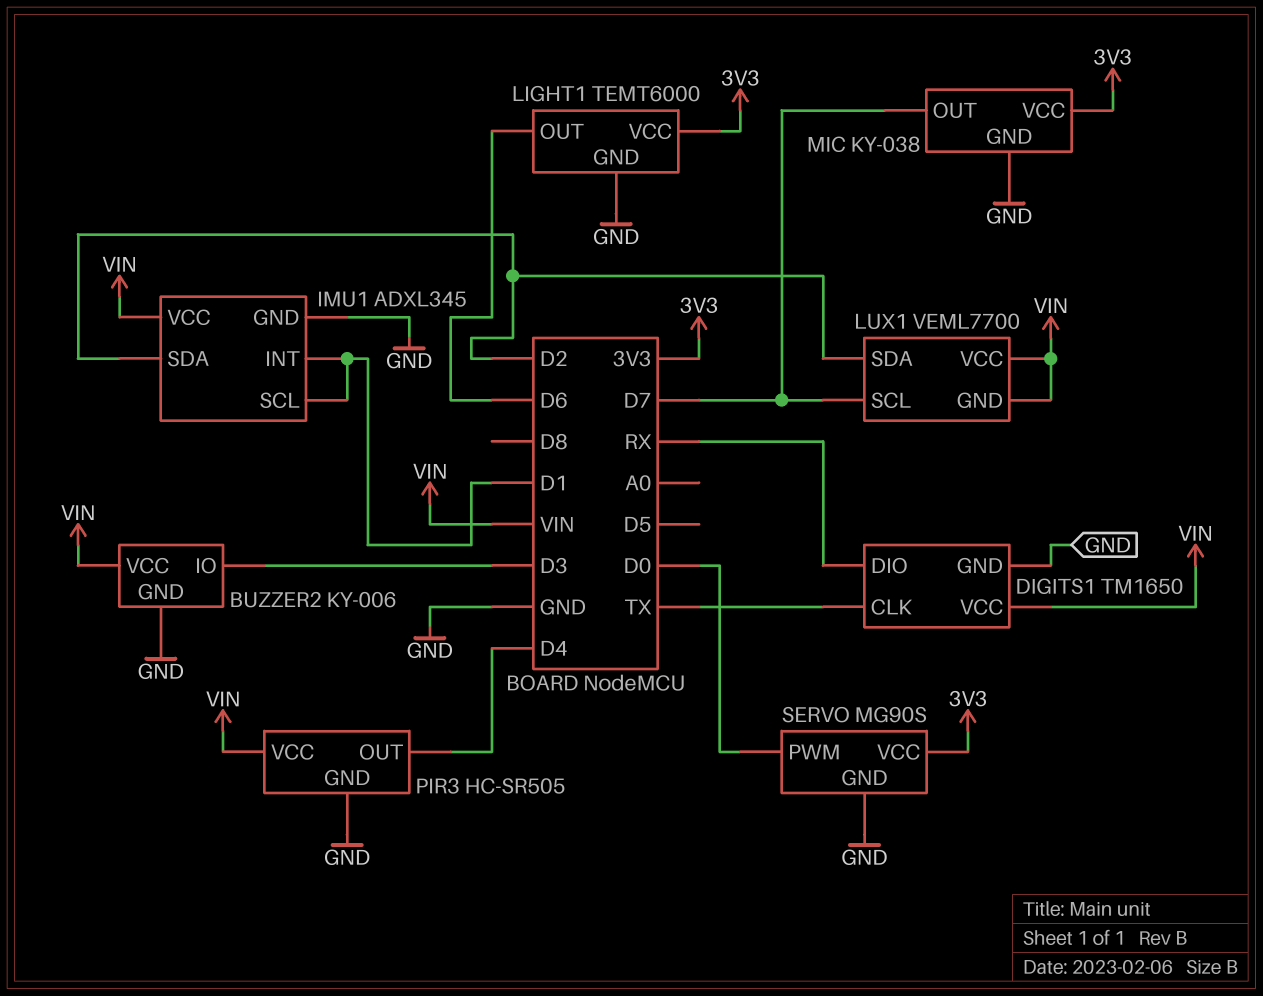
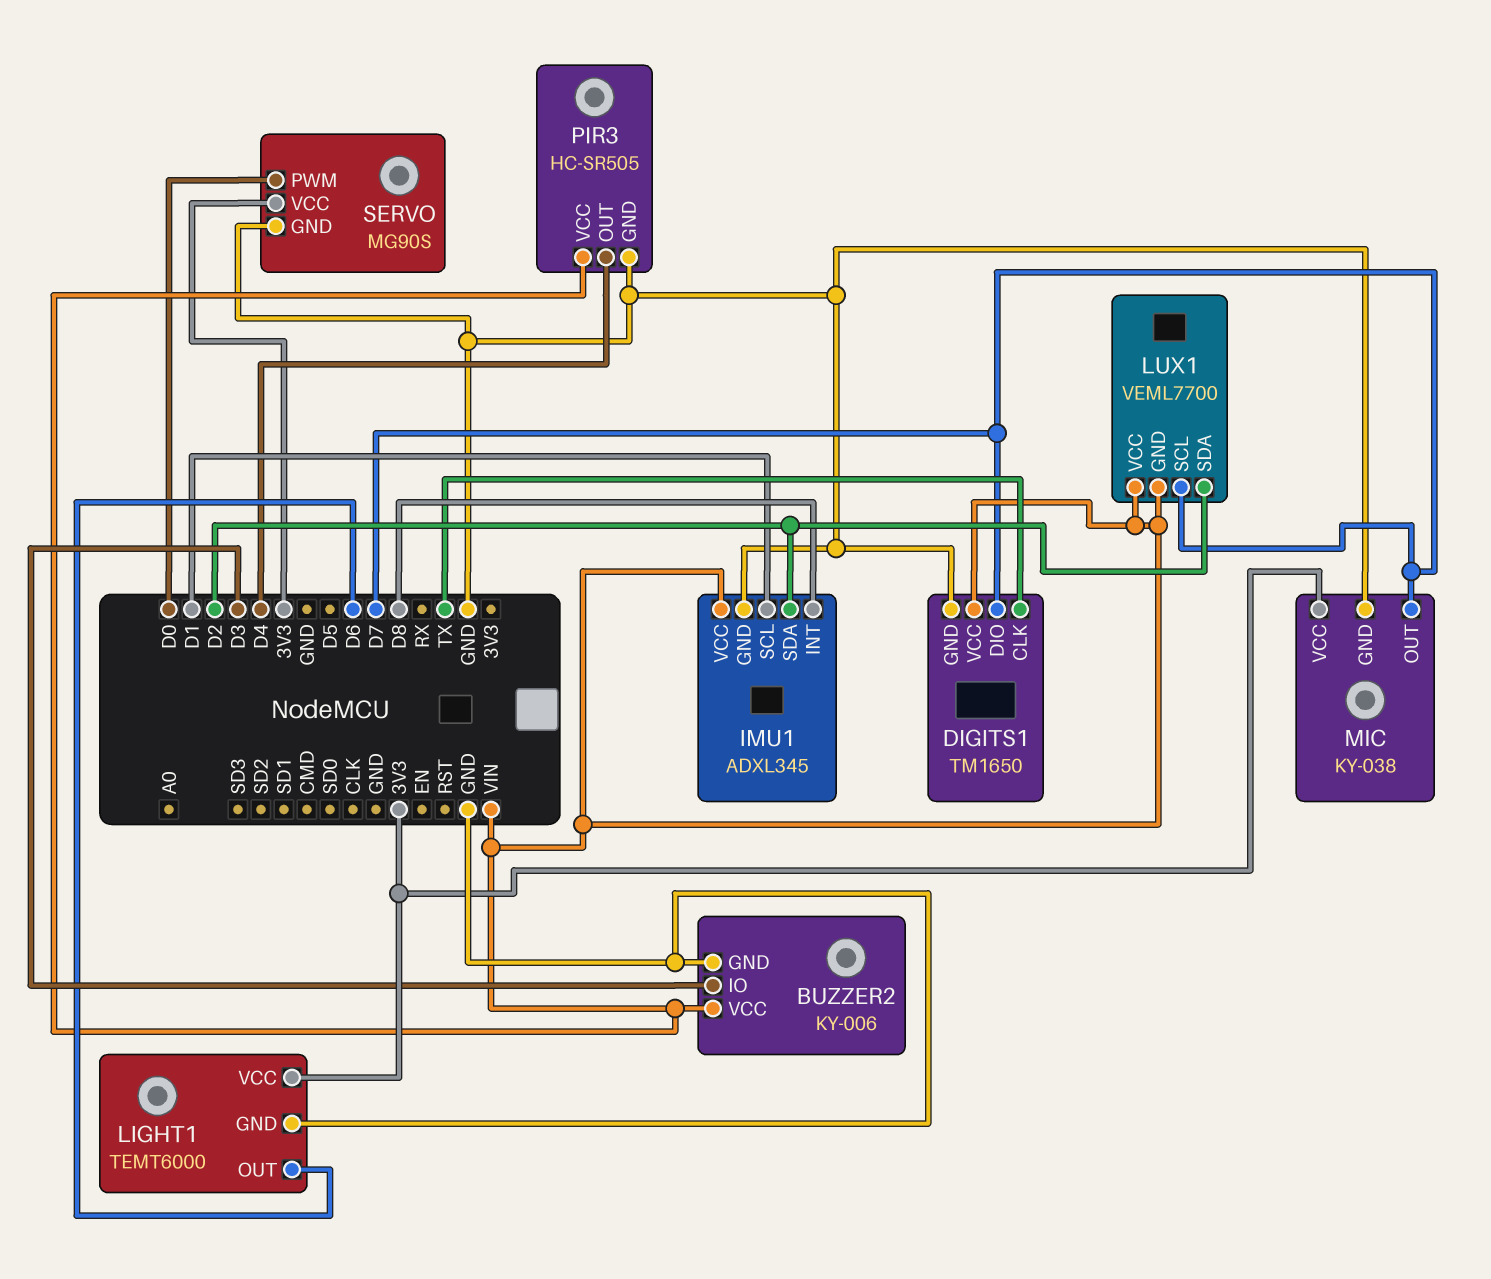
DIGITS1 pin DIO: RX -> D7
IMU1 pin INT: D1 -> D8

